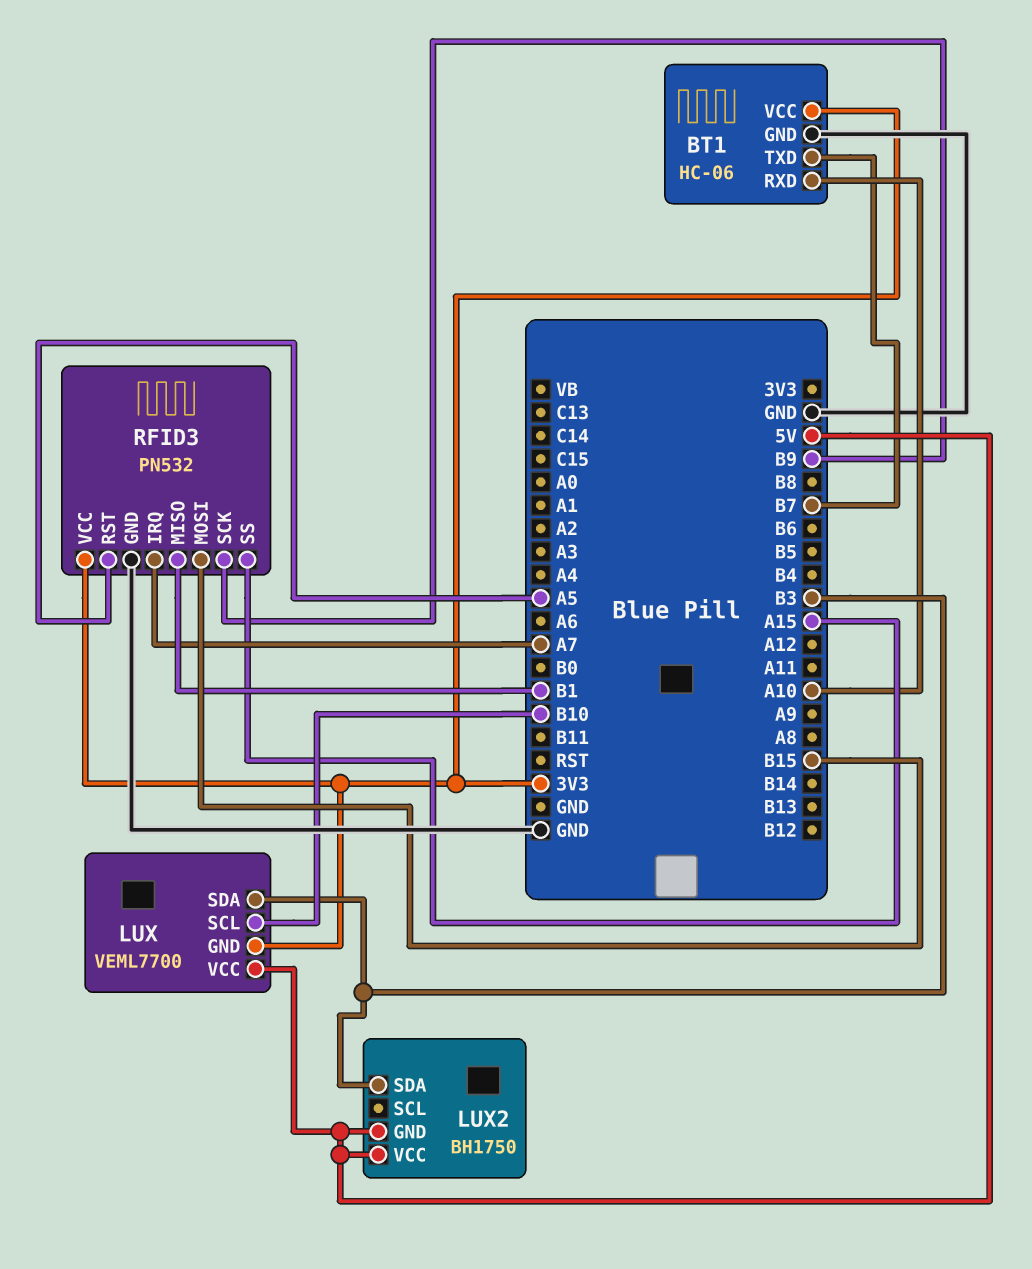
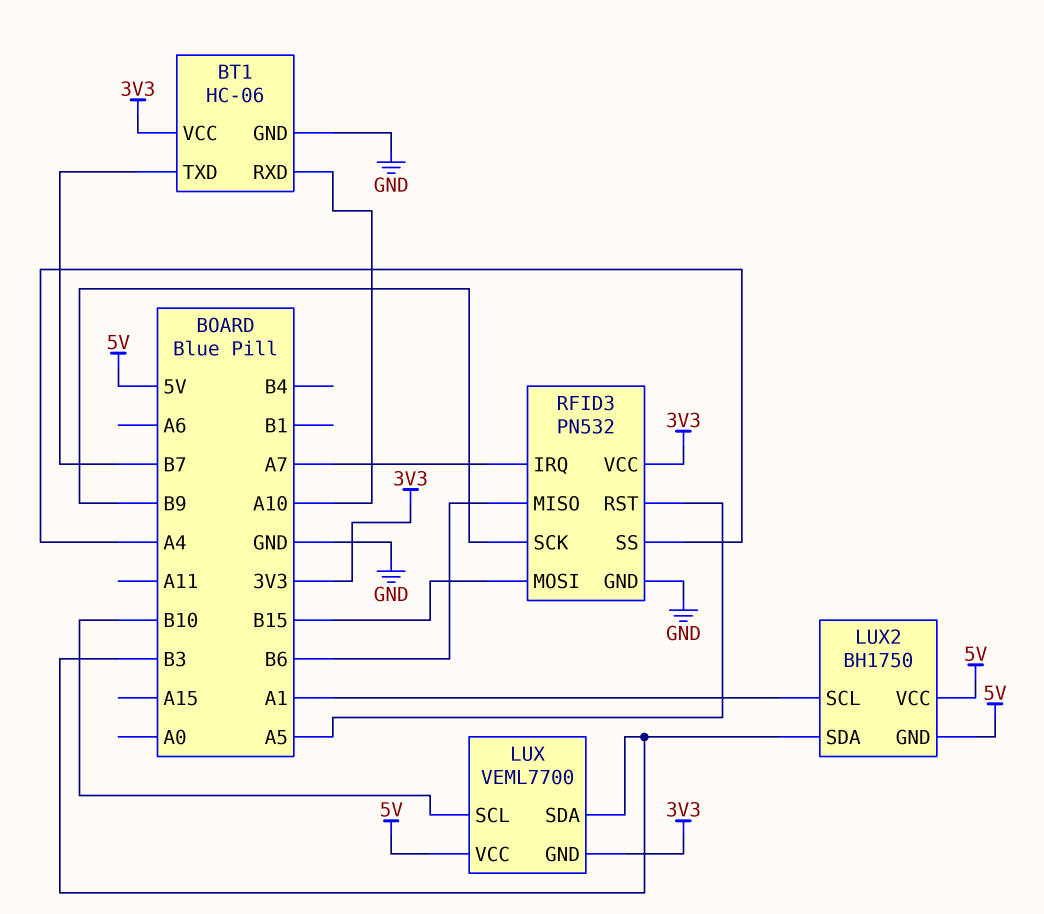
LUX2 pin SCL: none -> A1
RFID3 pin MISO: B1 -> B6
RFID3 pin SS: A15 -> A4

